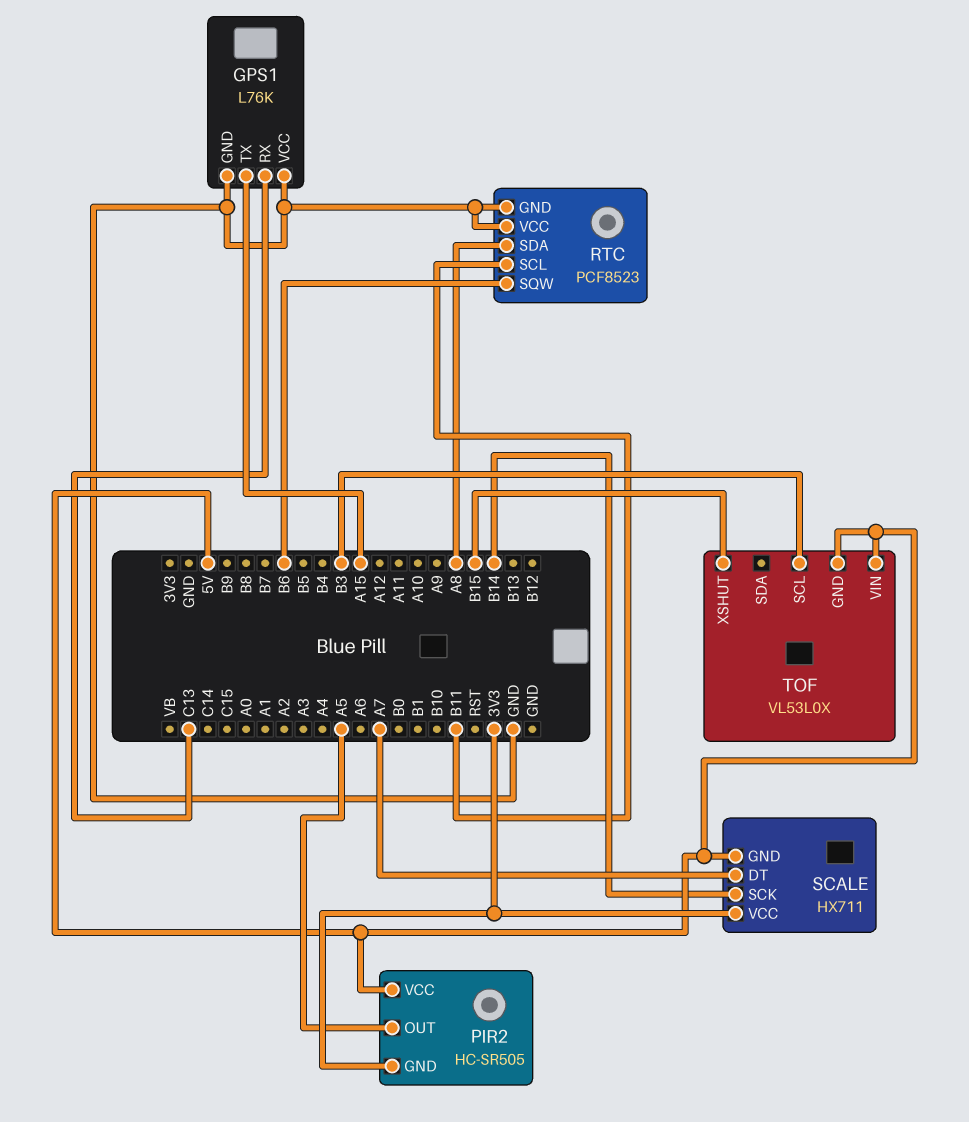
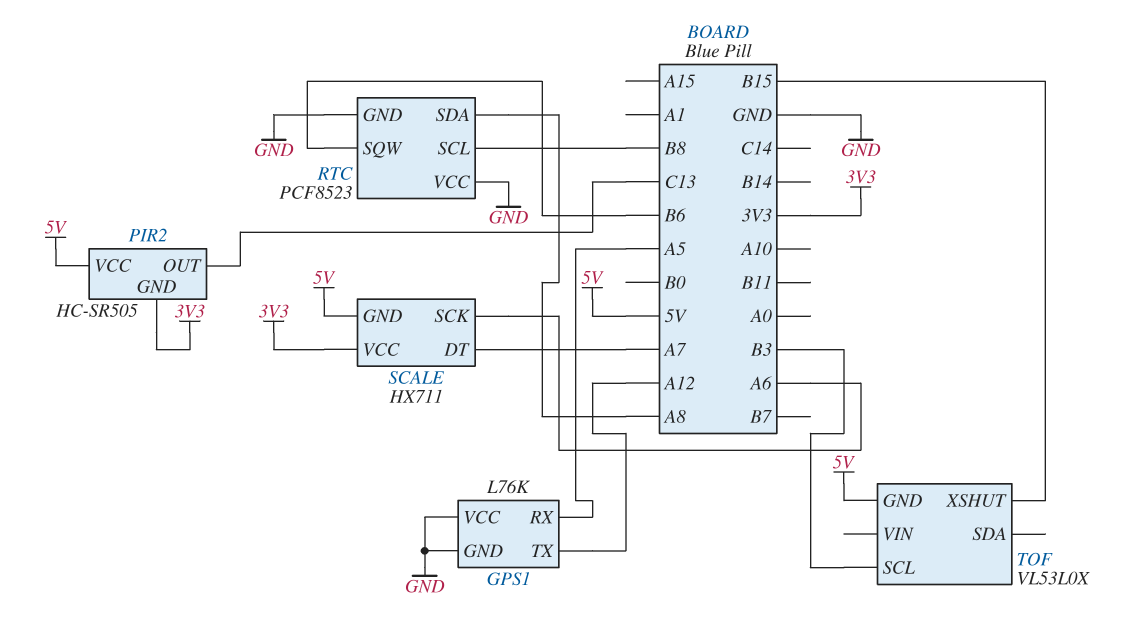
GPS1 pin RX: C13 -> A5
GPS1 pin TX: A15 -> A12
PIR2 pin OUT: A5 -> C13
RTC pin SCL: B11 -> B8
SCALE pin SCK: B14 -> A6
TOF pin VIN: 5V -> none

